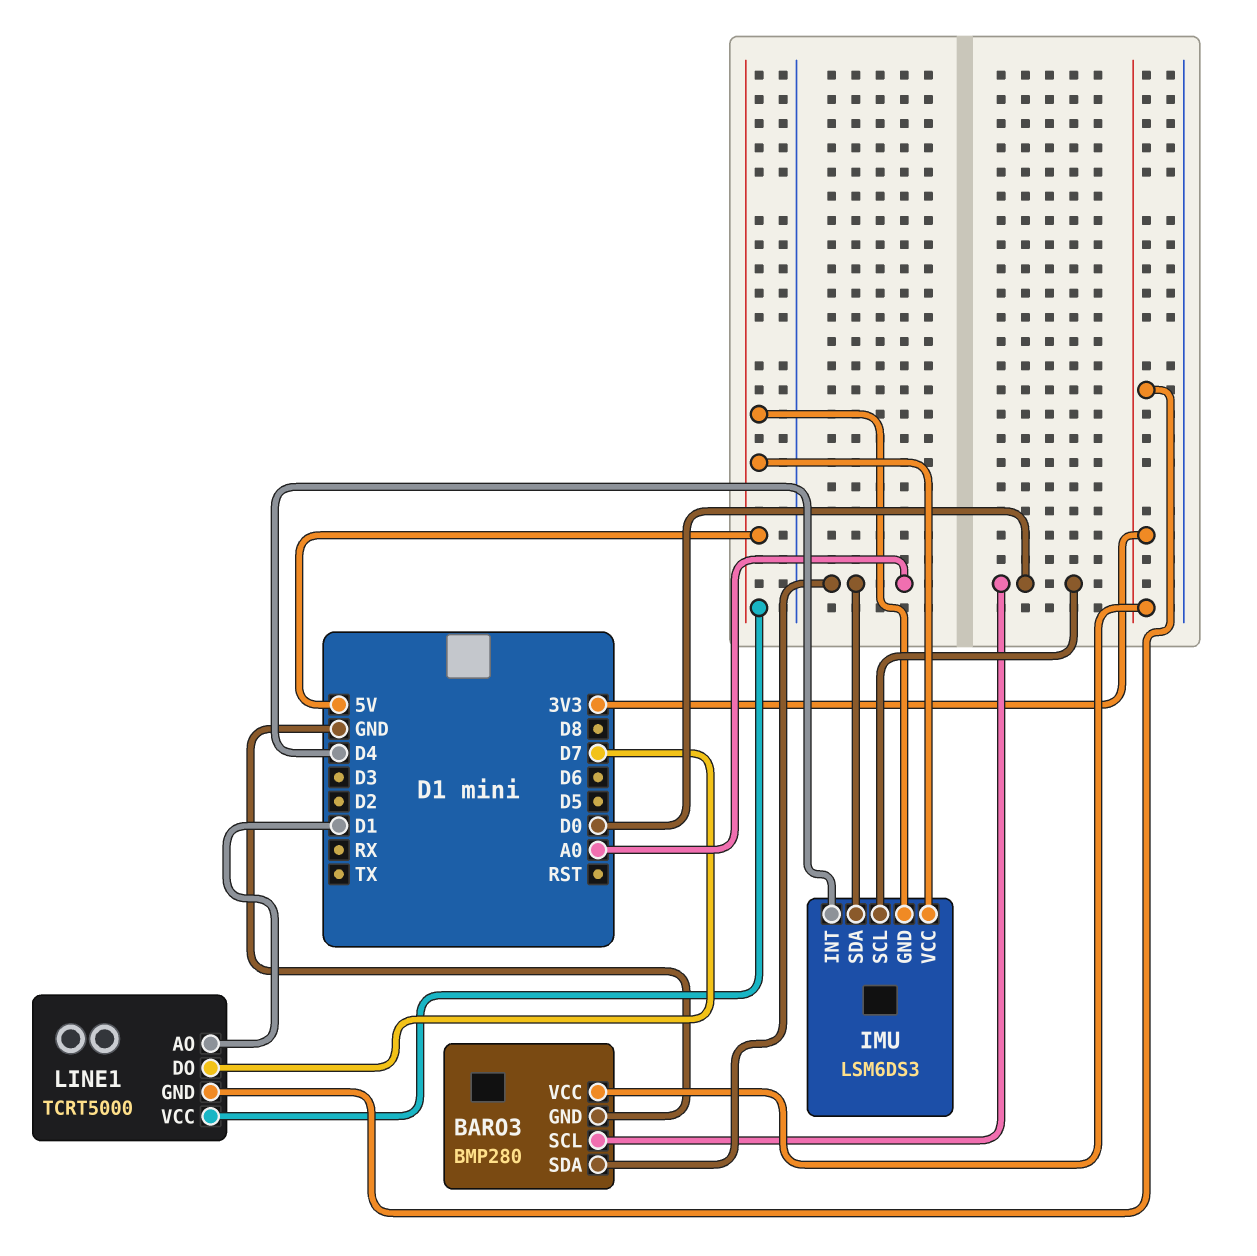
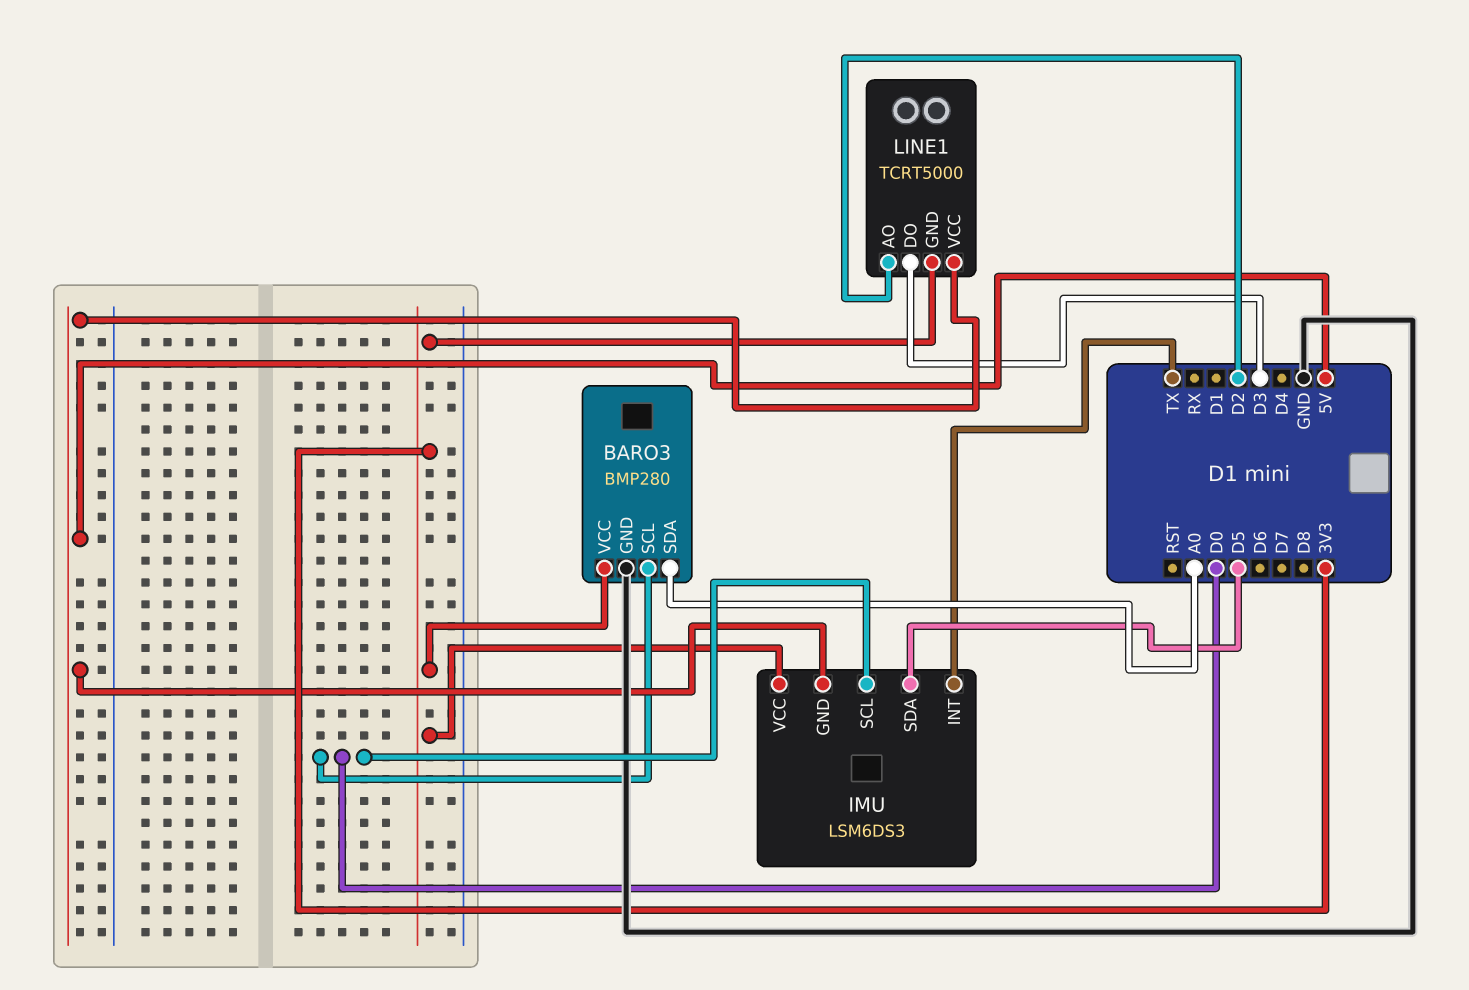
IMU pin INT: D4 -> TX
IMU pin SDA: A0 -> D5
IMU pin VCC: 5V -> 3V3
LINE1 pin AO: D1 -> D2
LINE1 pin DO: D7 -> D3

